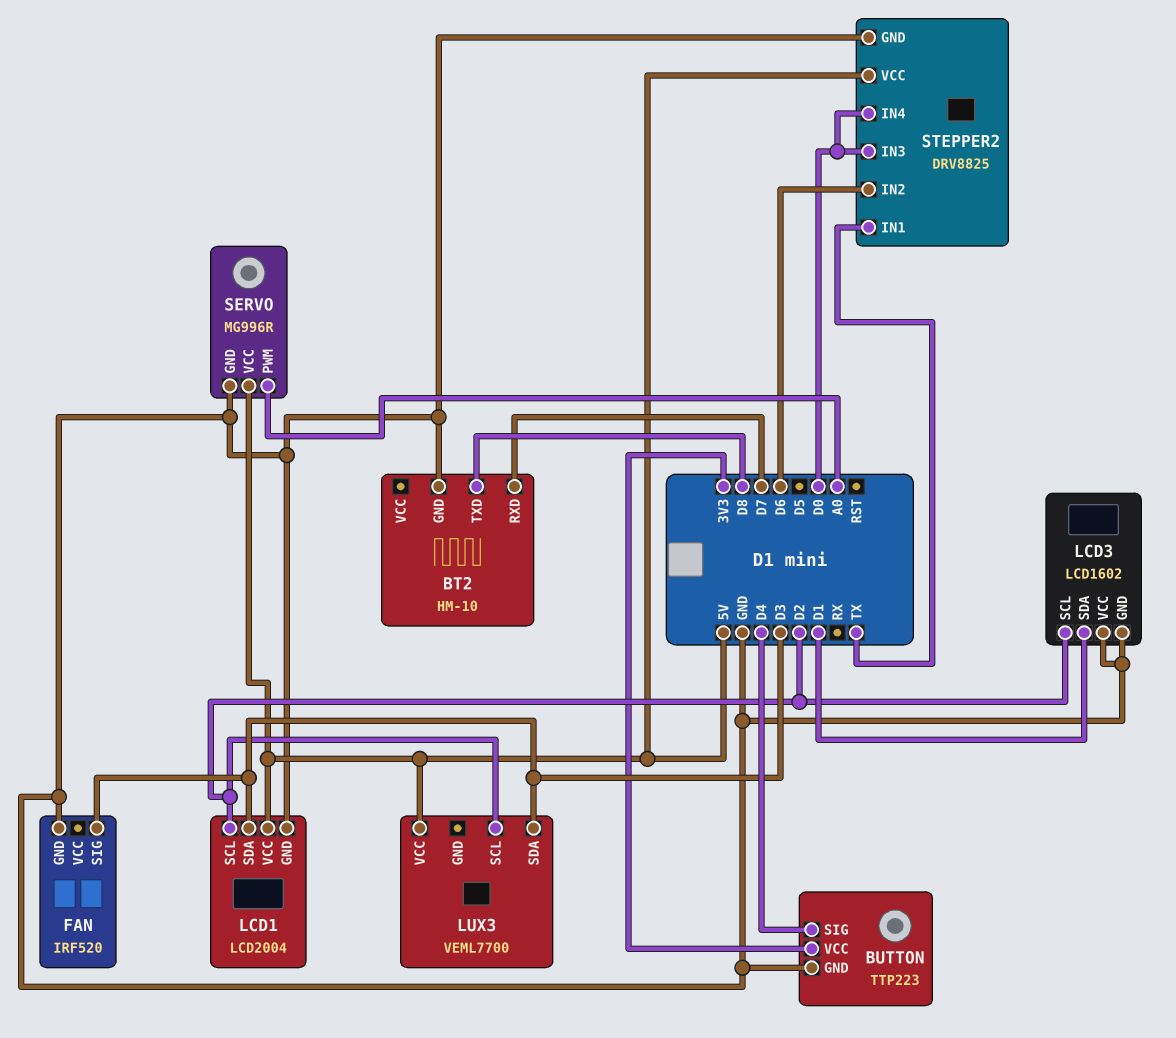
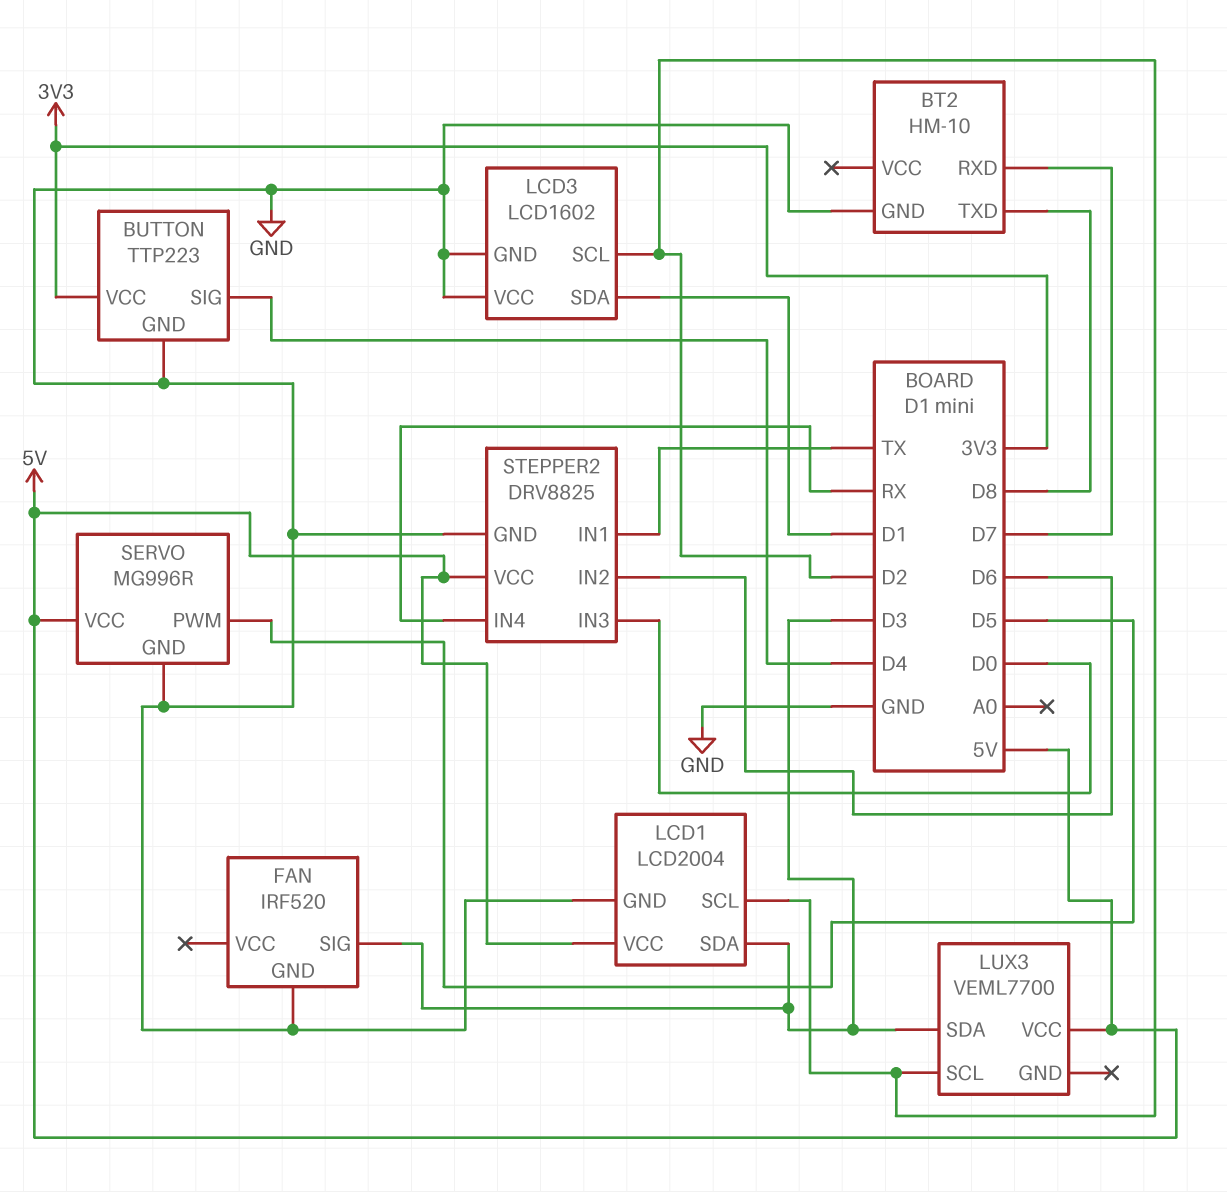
SERVO pin PWM: A0 -> D5
STEPPER2 pin IN4: D0 -> RX

